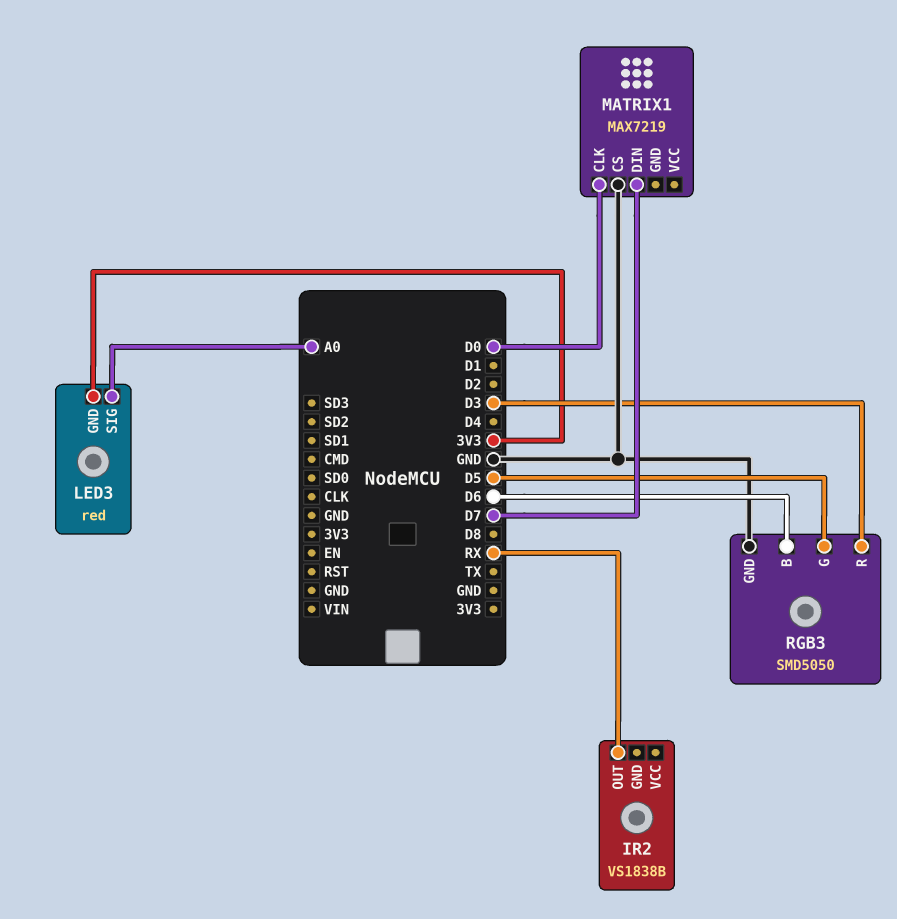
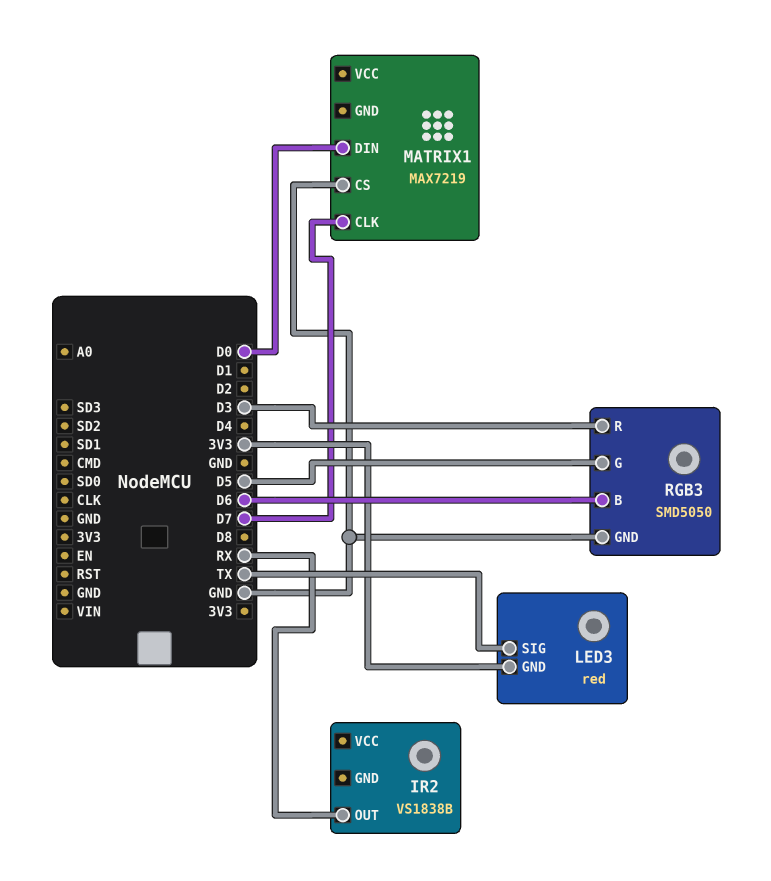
LED3 pin SIG: A0 -> TX
MATRIX1 pin CLK: D0 -> D7
MATRIX1 pin DIN: D7 -> D0

